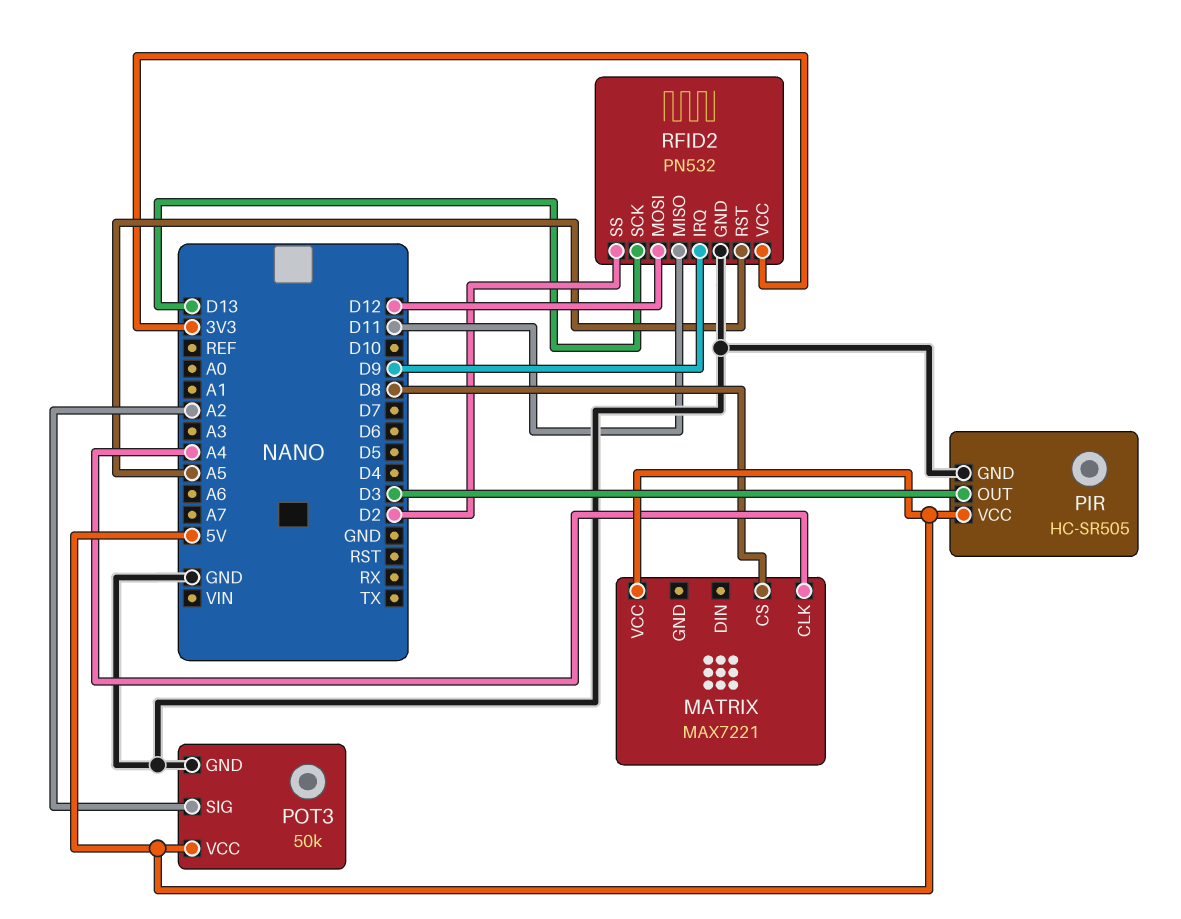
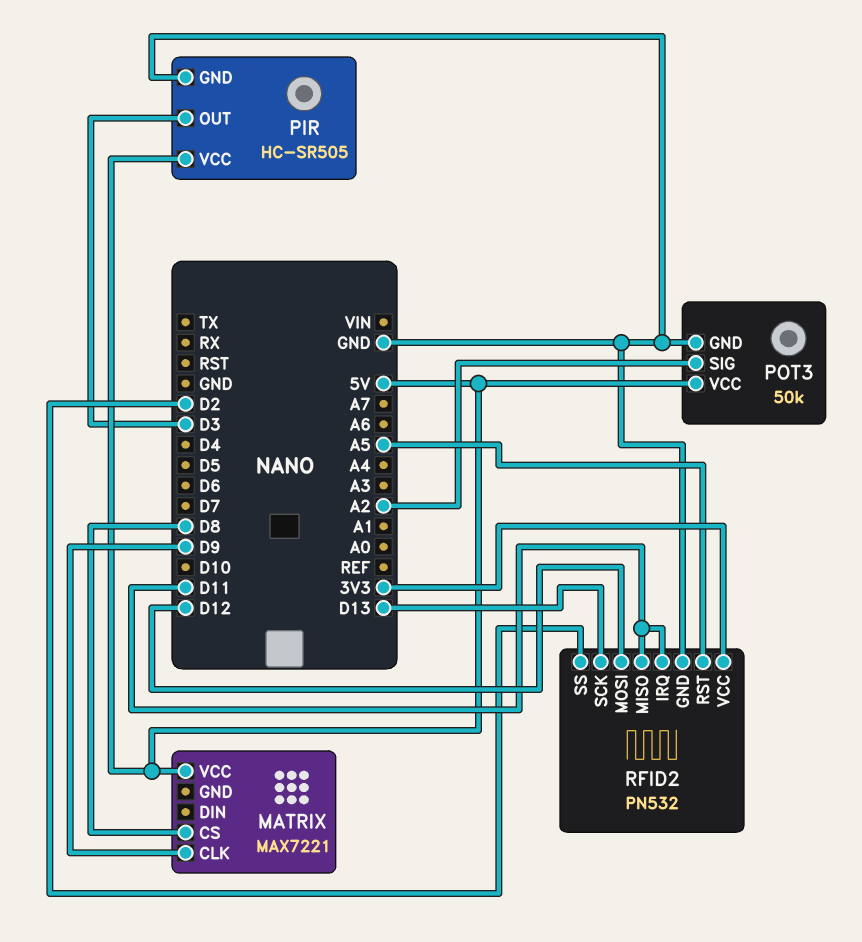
MATRIX pin CLK: A4 -> D9
RFID2 pin IRQ: D9 -> D11

